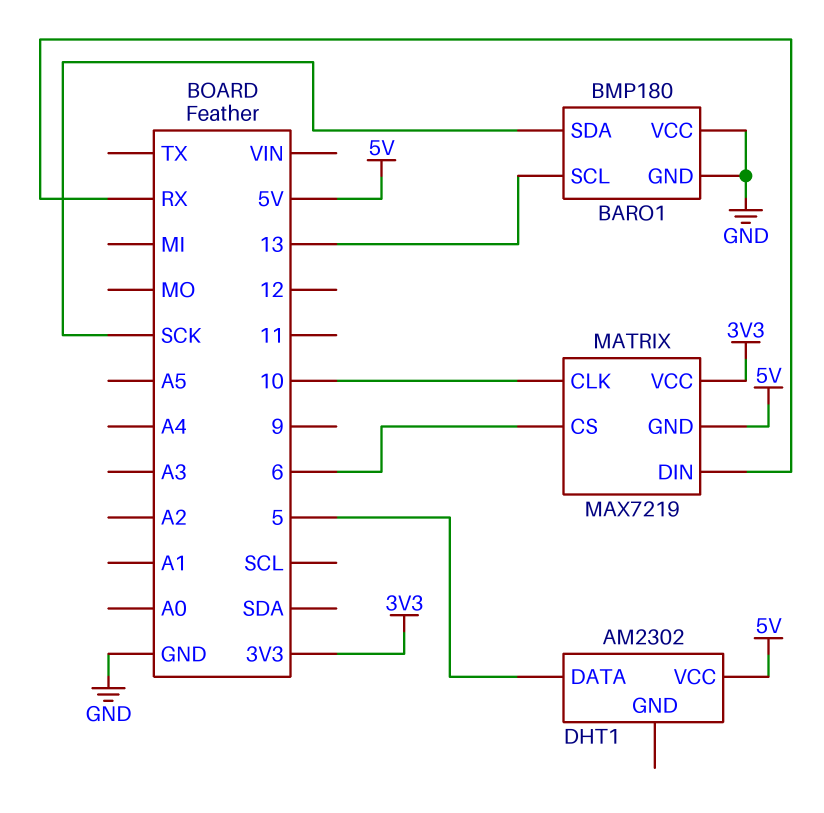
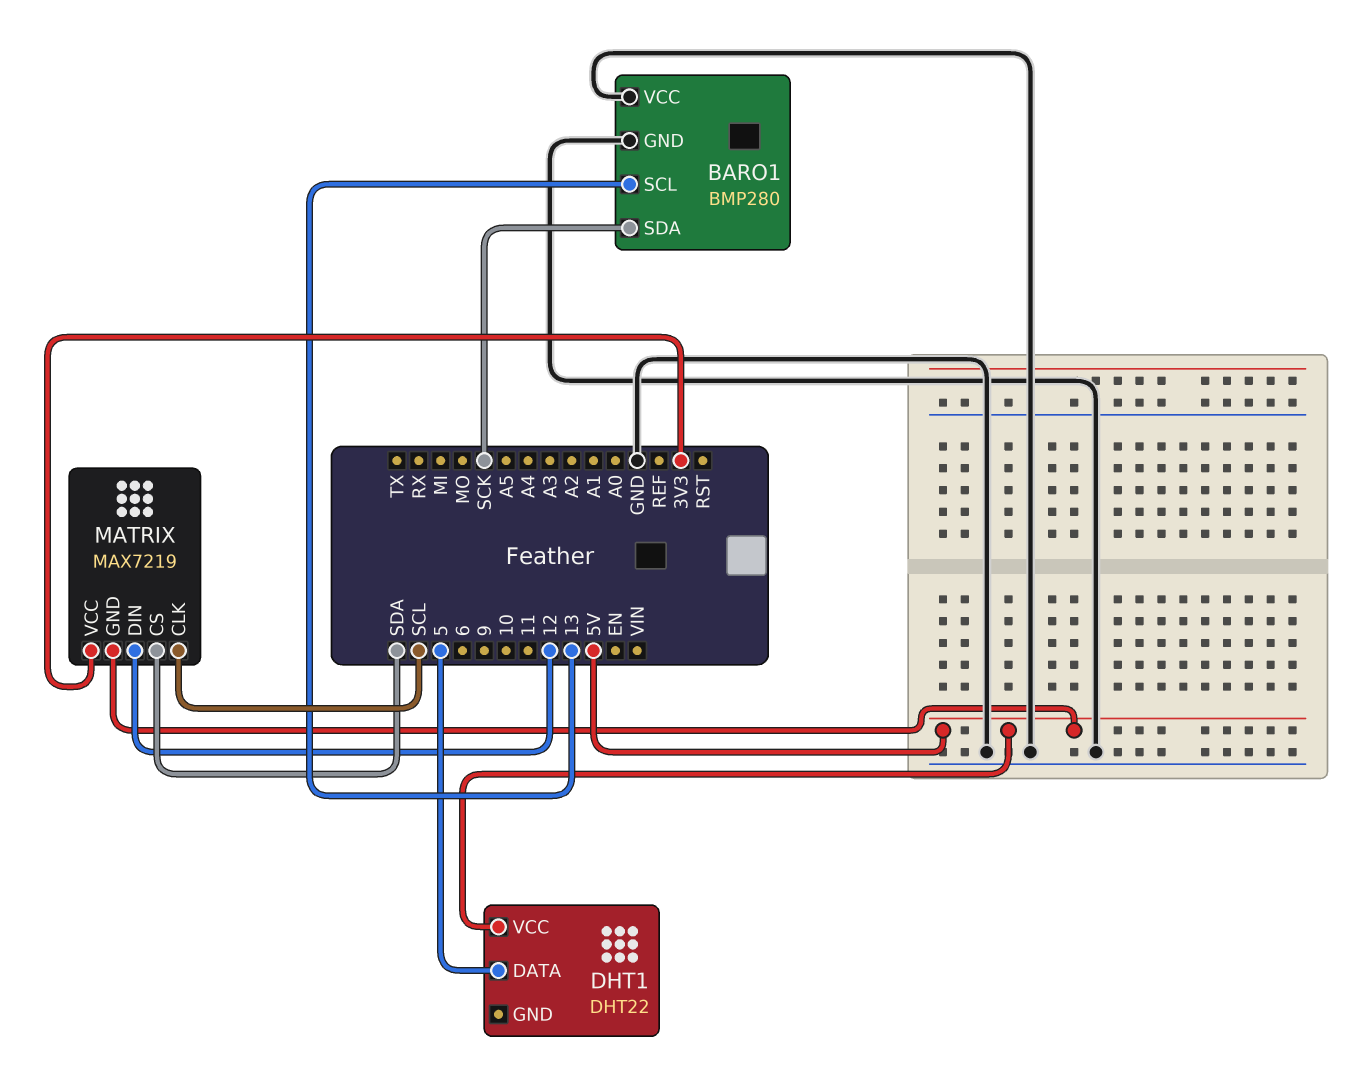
BARO1: BMP180 -> BMP280
DHT1: AM2302 -> DHT22
MATRIX pin CLK: 10 -> SCL
MATRIX pin CS: 6 -> SDA
MATRIX pin DIN: RX -> 12

